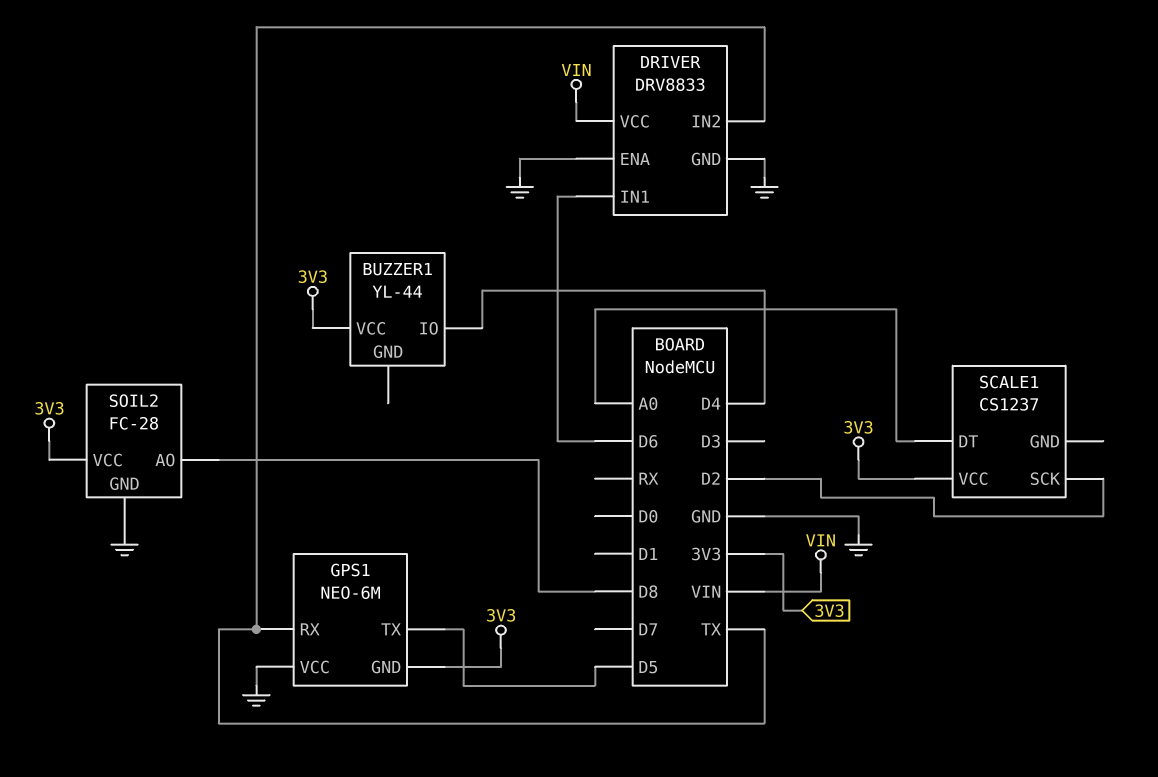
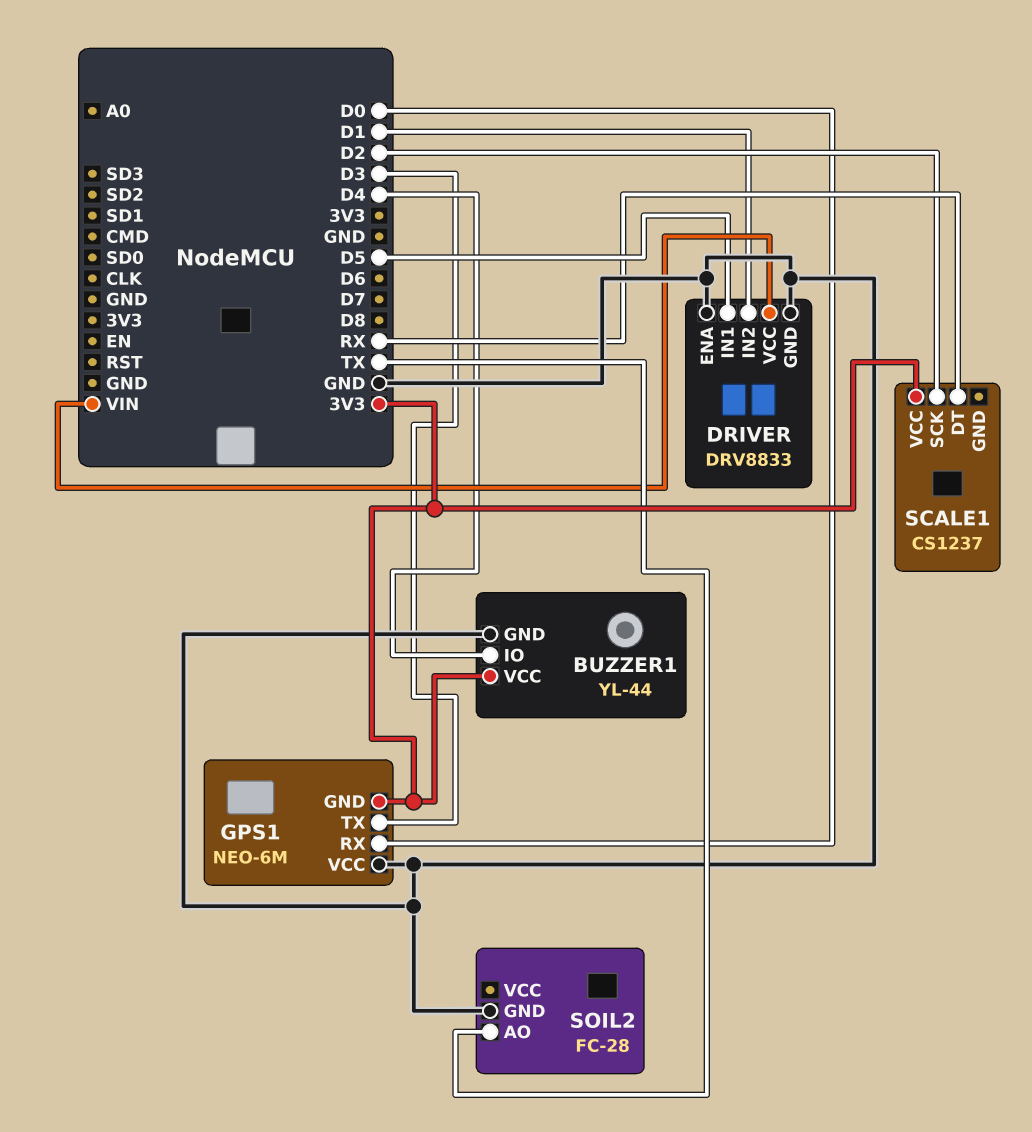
BUZZER1 pin GND: none -> GND
DRIVER pin IN1: D6 -> D5
DRIVER pin IN2: TX -> D1
GPS1 pin RX: TX -> D0
GPS1 pin TX: D5 -> D3
SCALE1 pin DT: A0 -> RX
SOIL2 pin AO: D8 -> TX
SOIL2 pin VCC: 3V3 -> none

